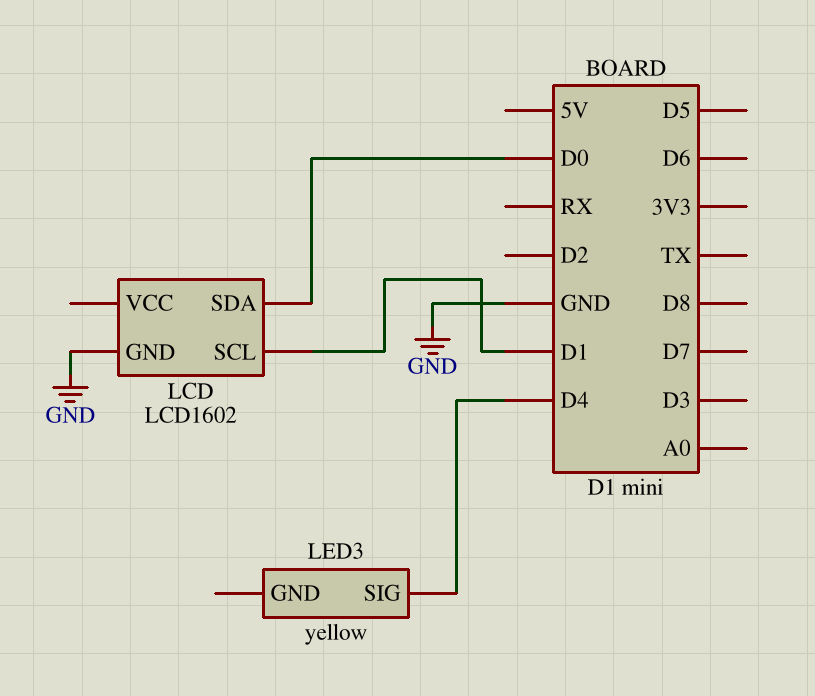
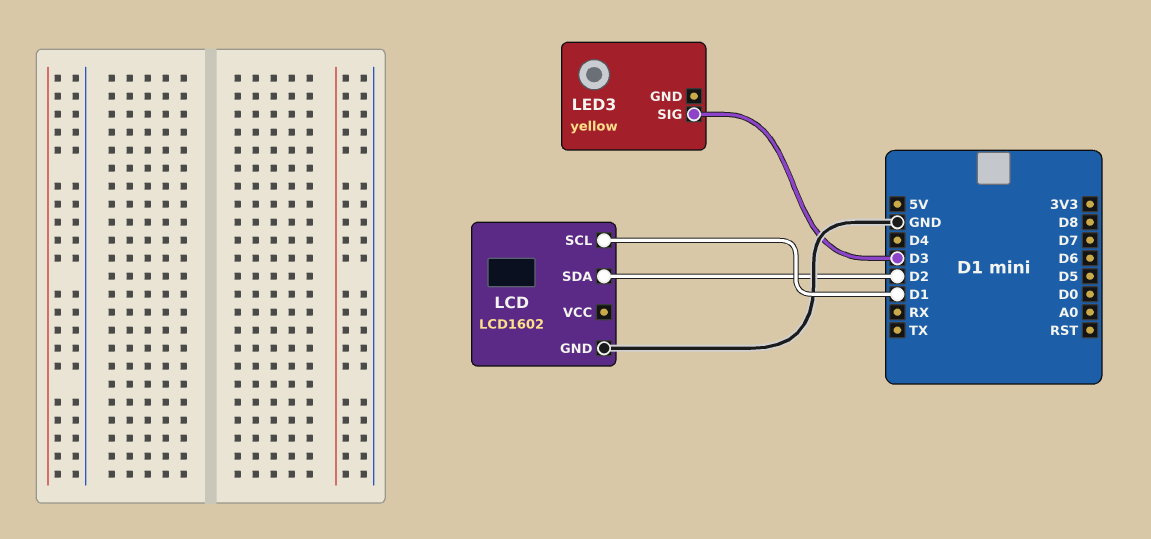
LCD pin SDA: D0 -> D2
LED3 pin SIG: D4 -> D3

